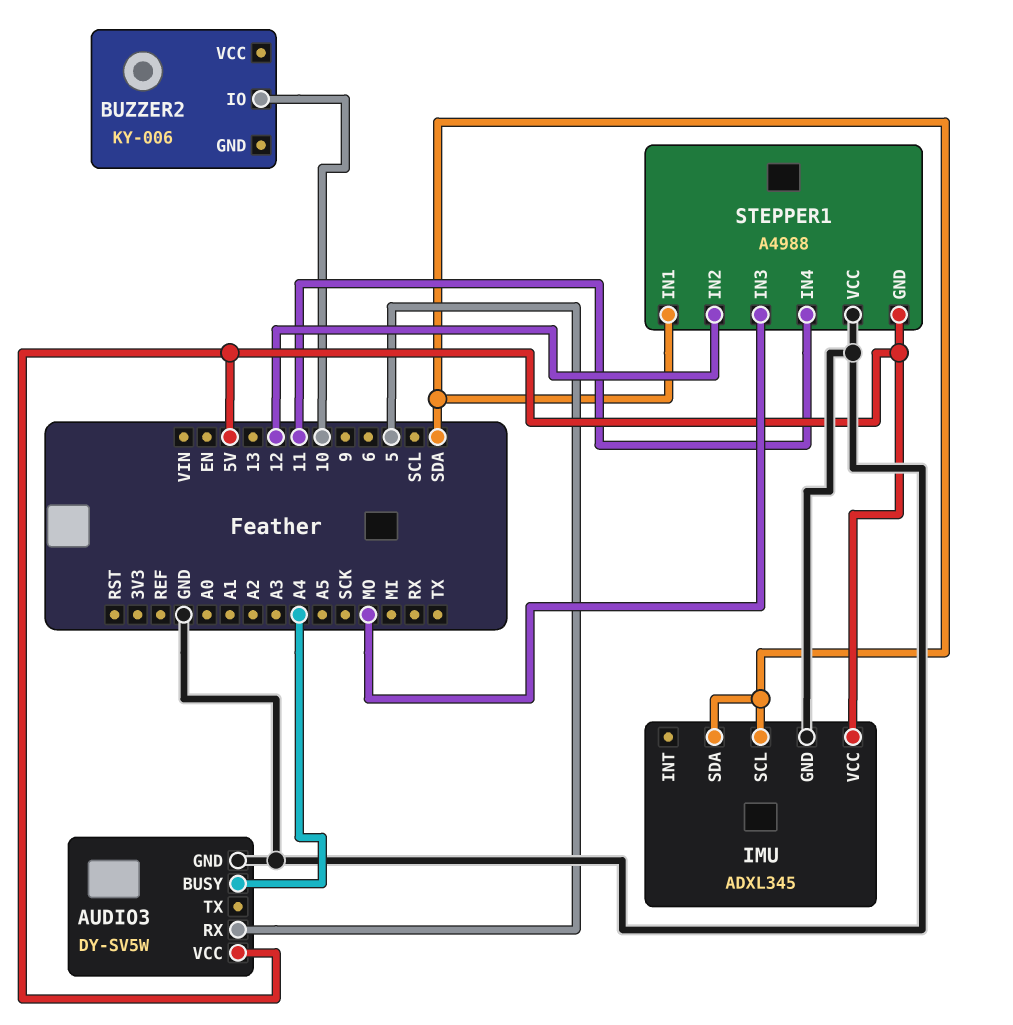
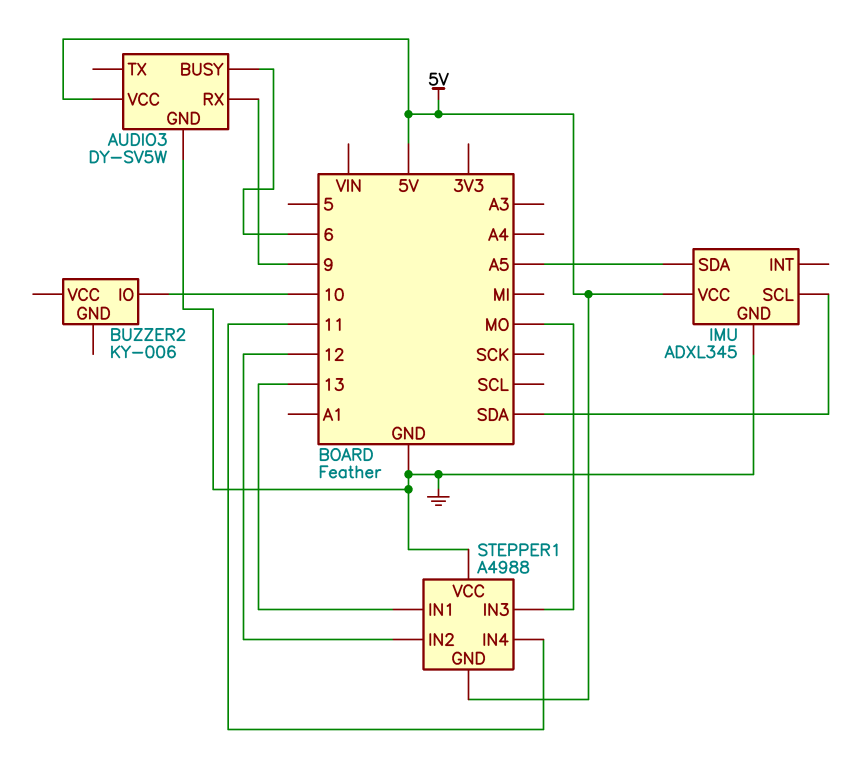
AUDIO3 pin BUSY: A4 -> 6
AUDIO3 pin RX: 5 -> 9
IMU pin SDA: SDA -> A5
STEPPER1 pin IN1: SDA -> 13

